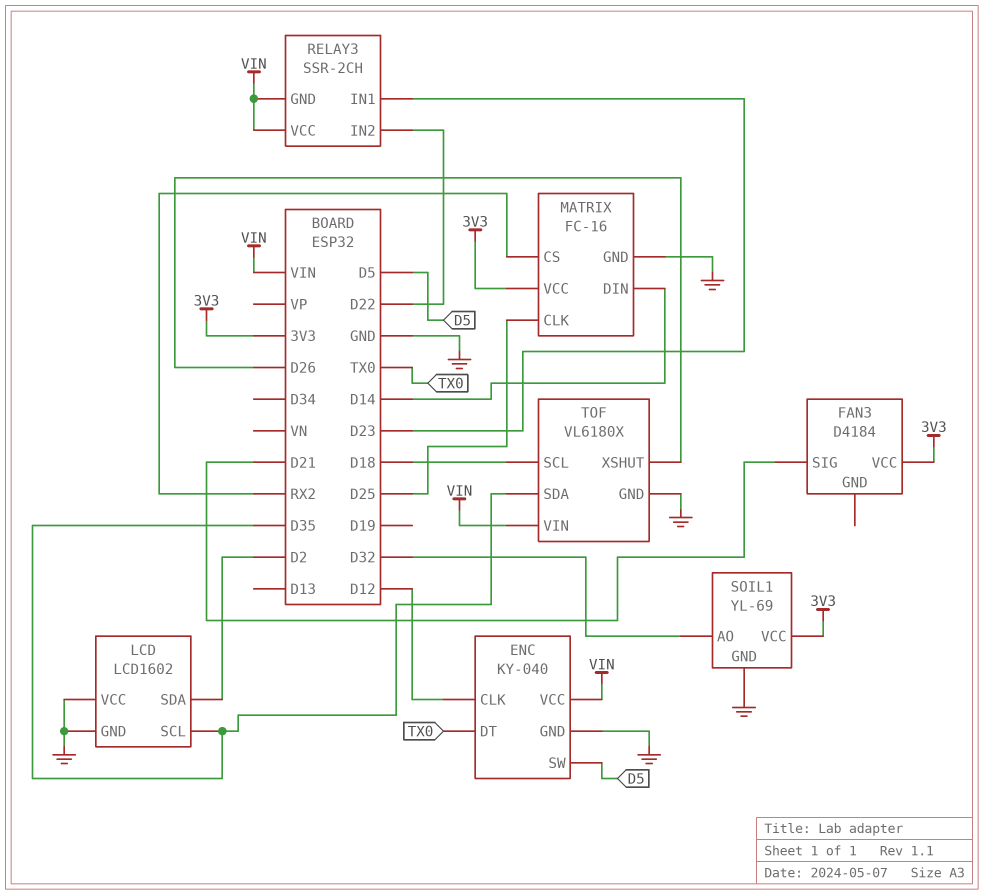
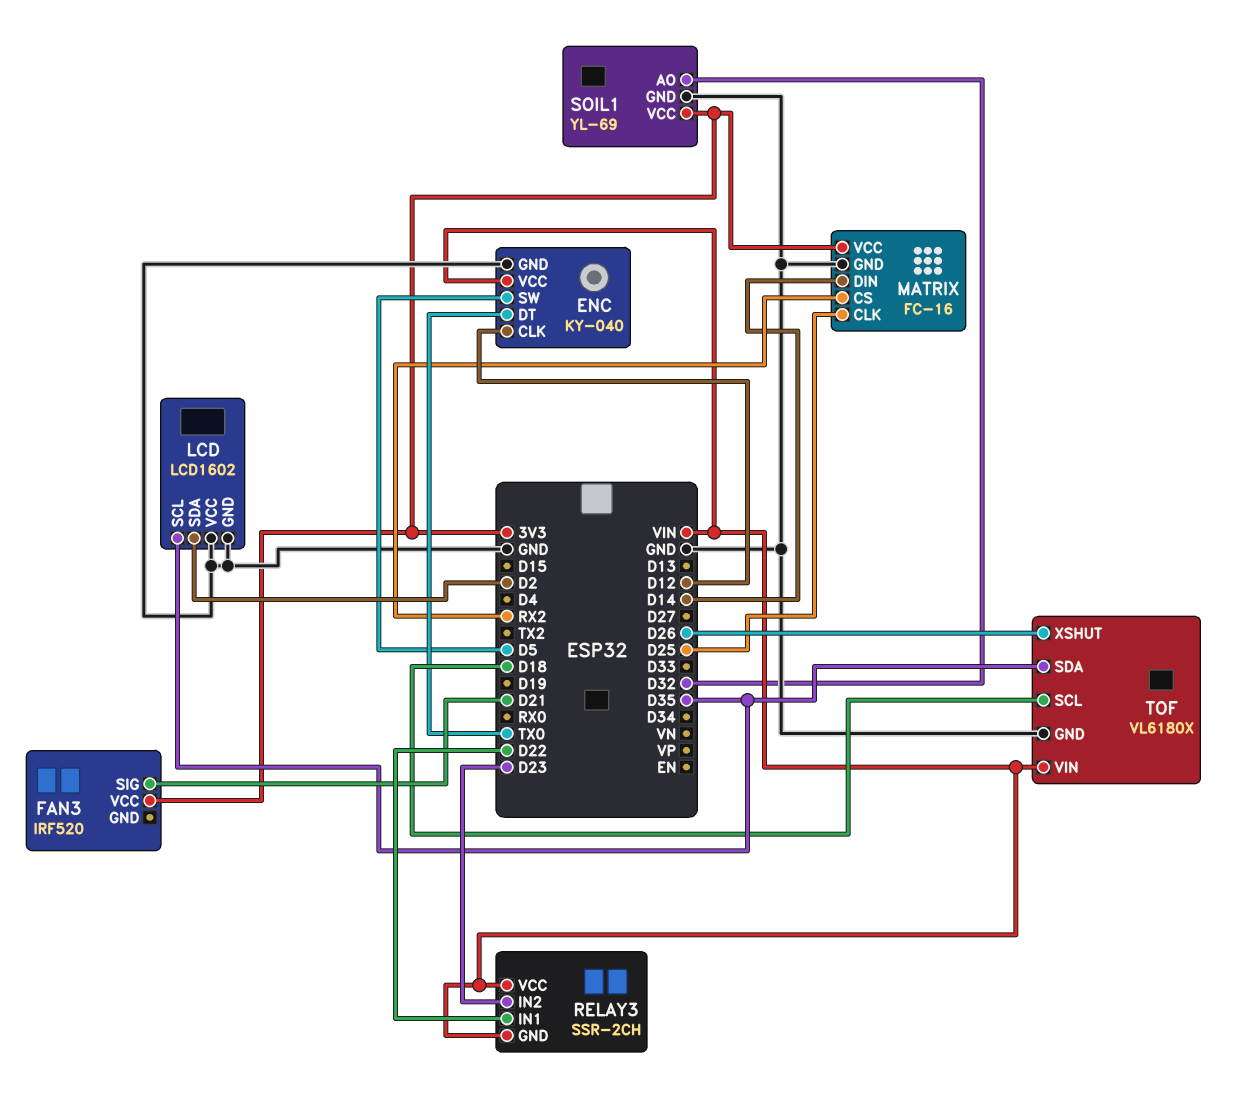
FAN3: D4184 -> IRF520
RELAY3 pin IN1: D23 -> D22
RELAY3 pin IN2: D22 -> D23

